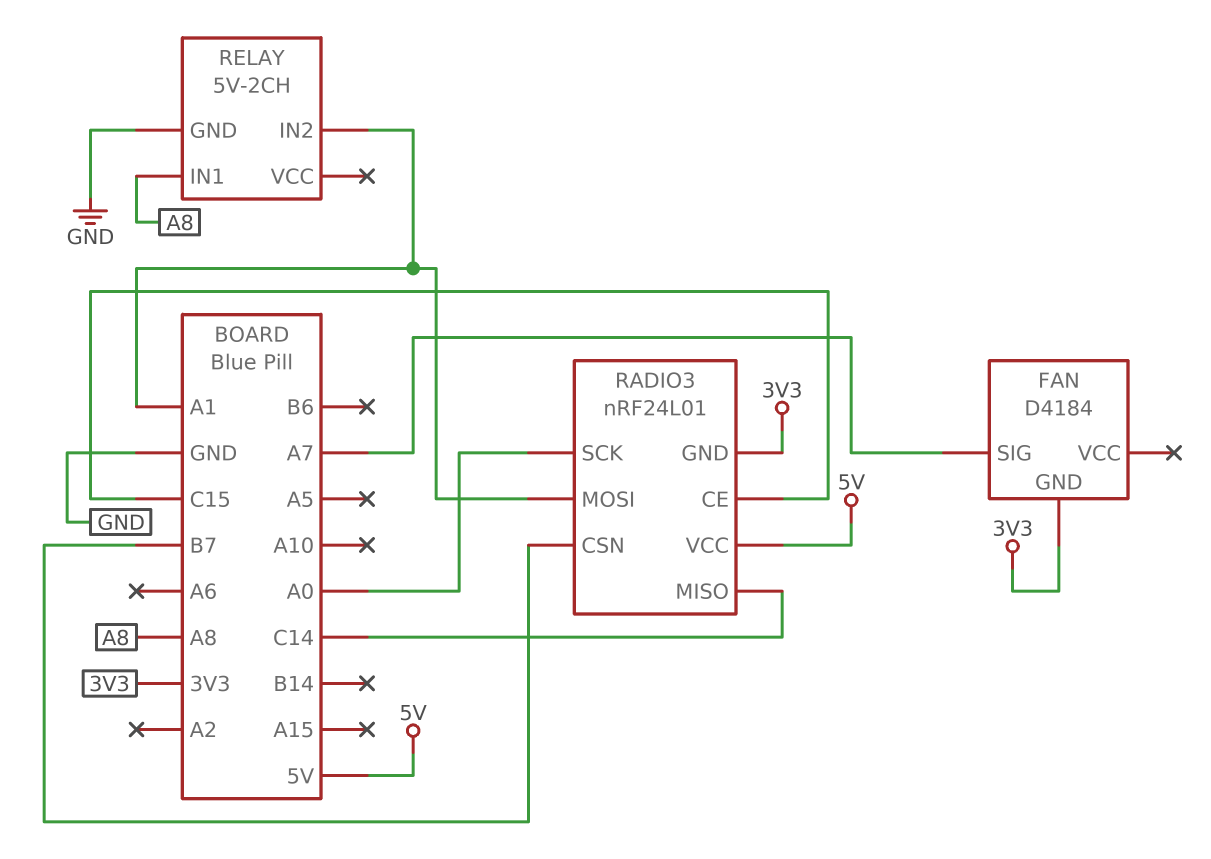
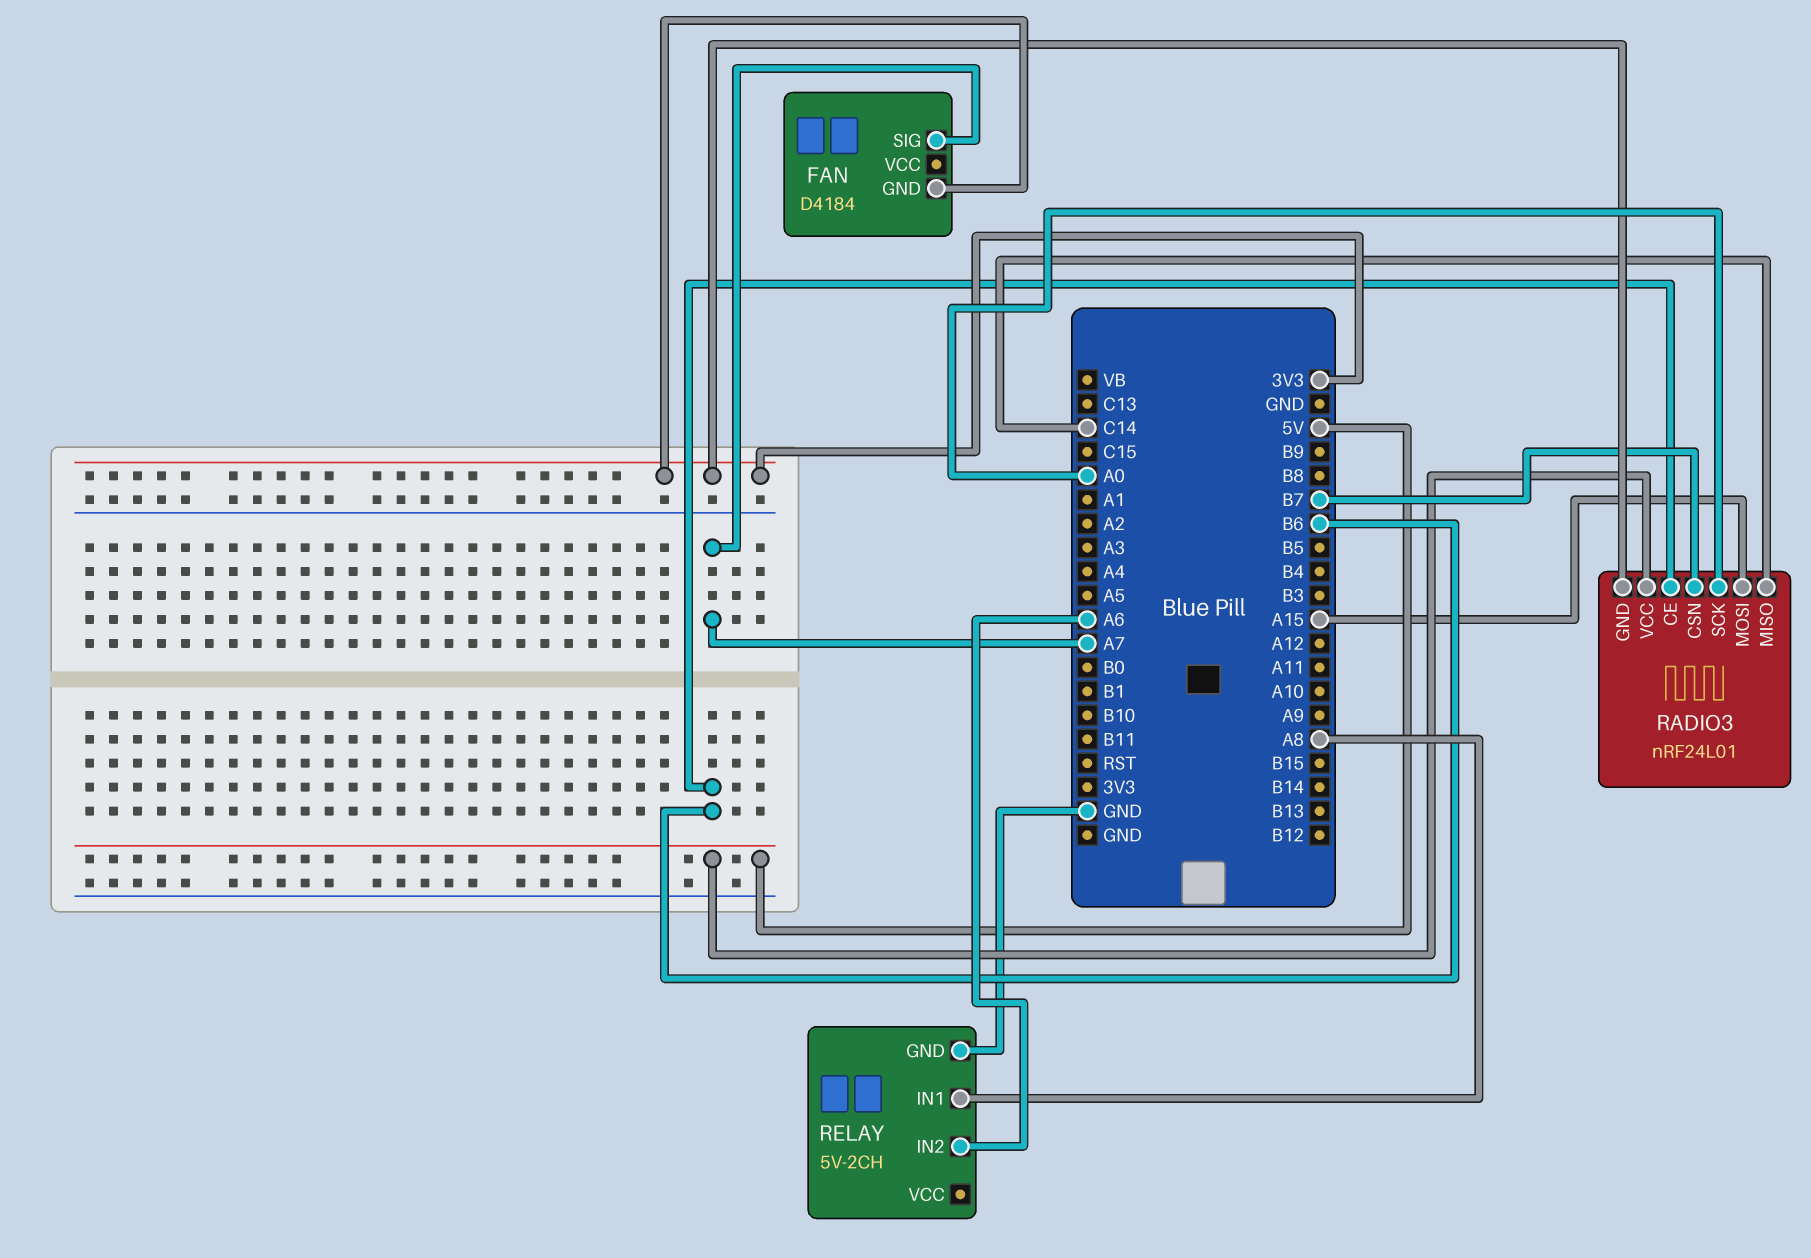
RADIO3 pin CE: C15 -> B6
RADIO3 pin MOSI: A1 -> A15
RELAY pin IN2: A1 -> A6

